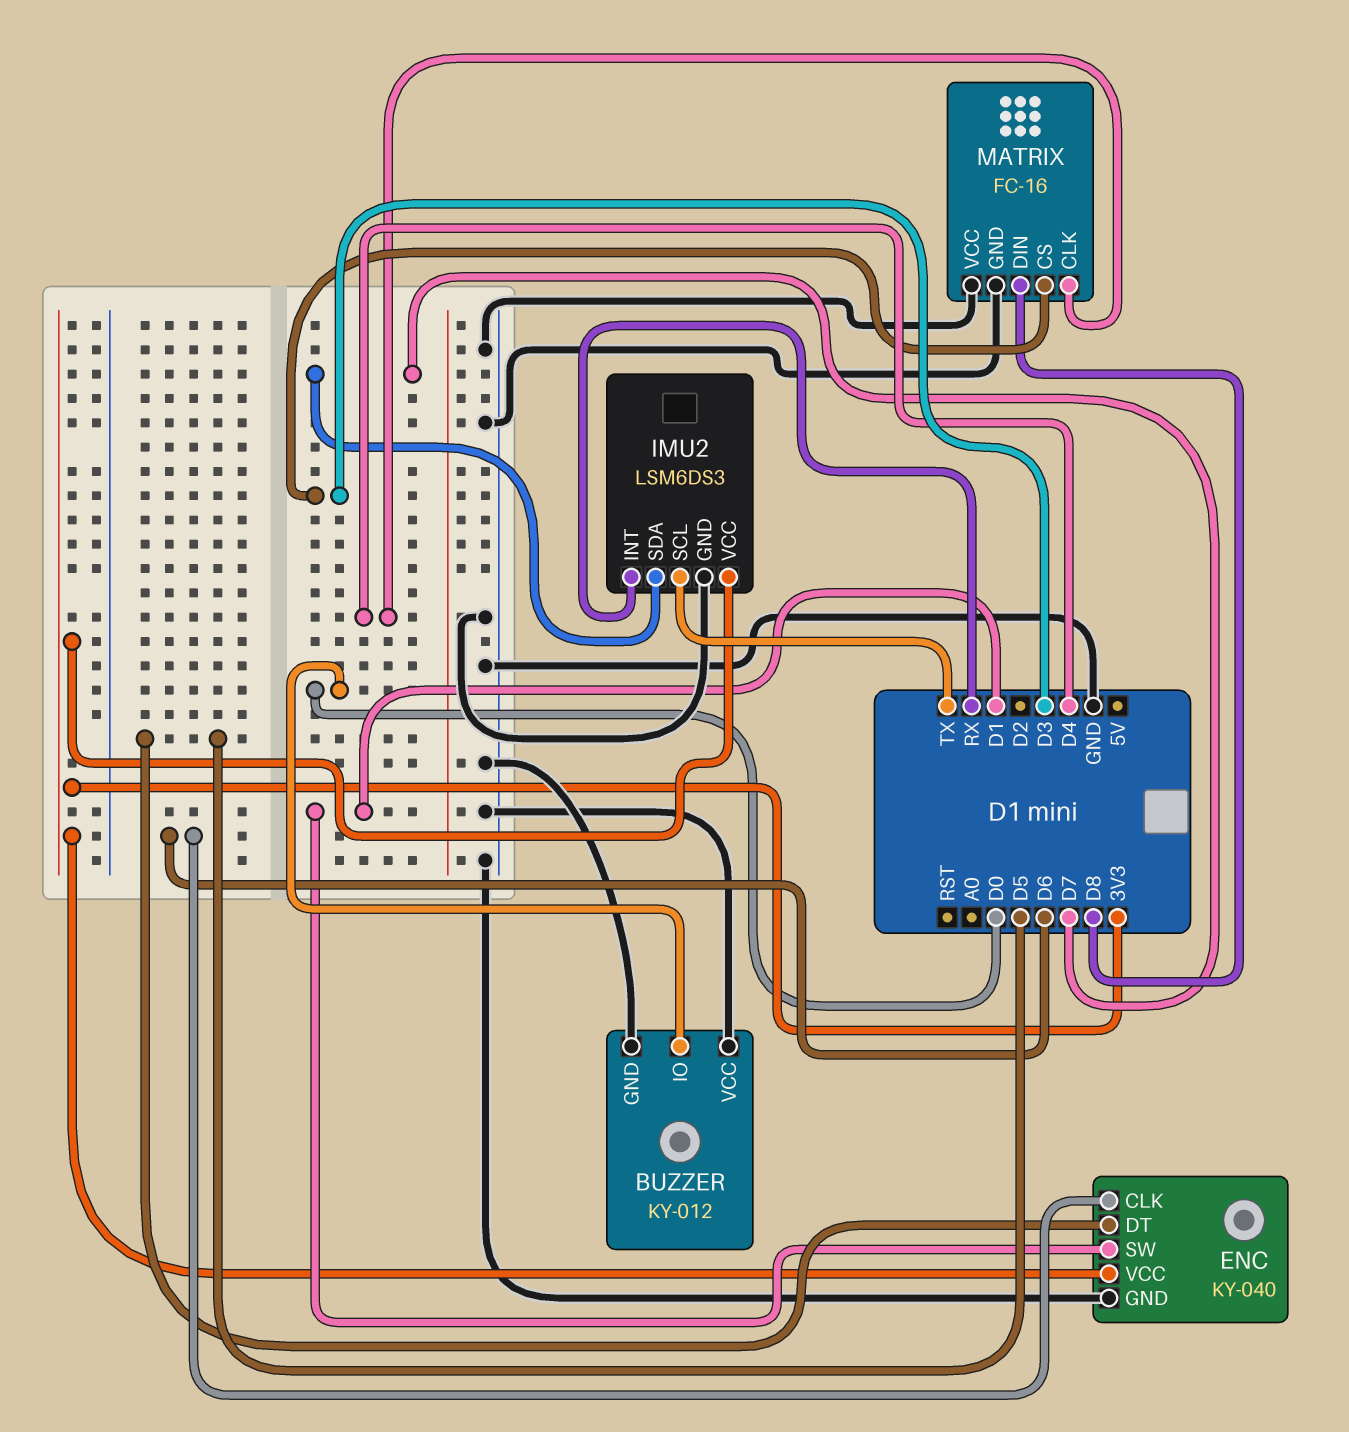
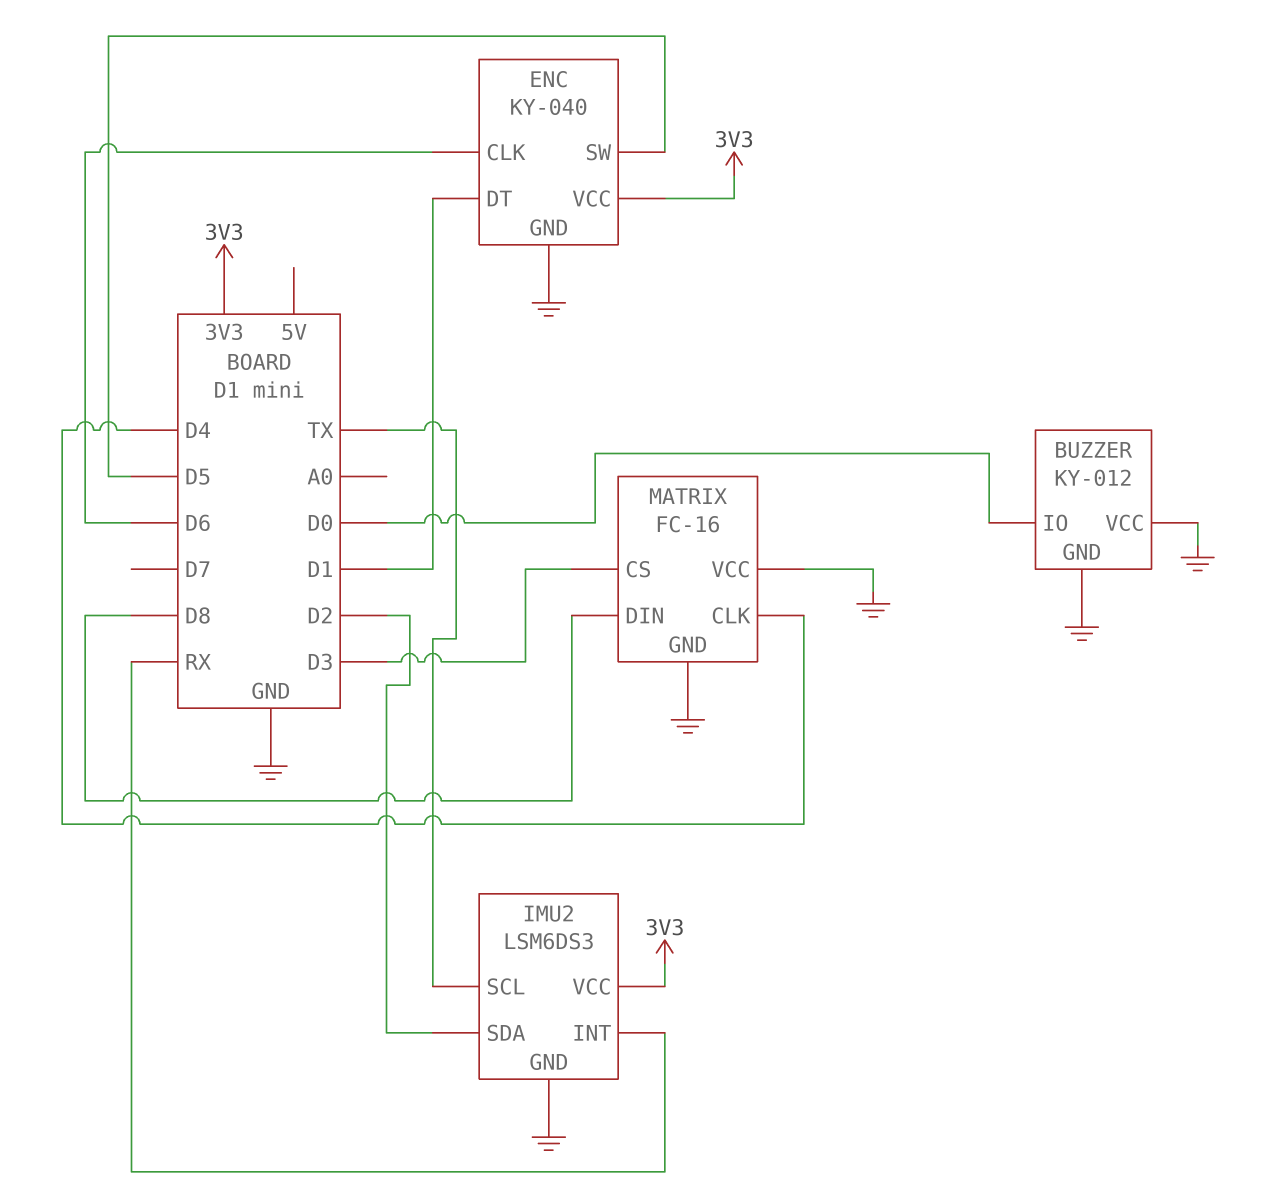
ENC pin DT: D5 -> D1
ENC pin SW: D1 -> D5
IMU2 pin SDA: D7 -> D2

